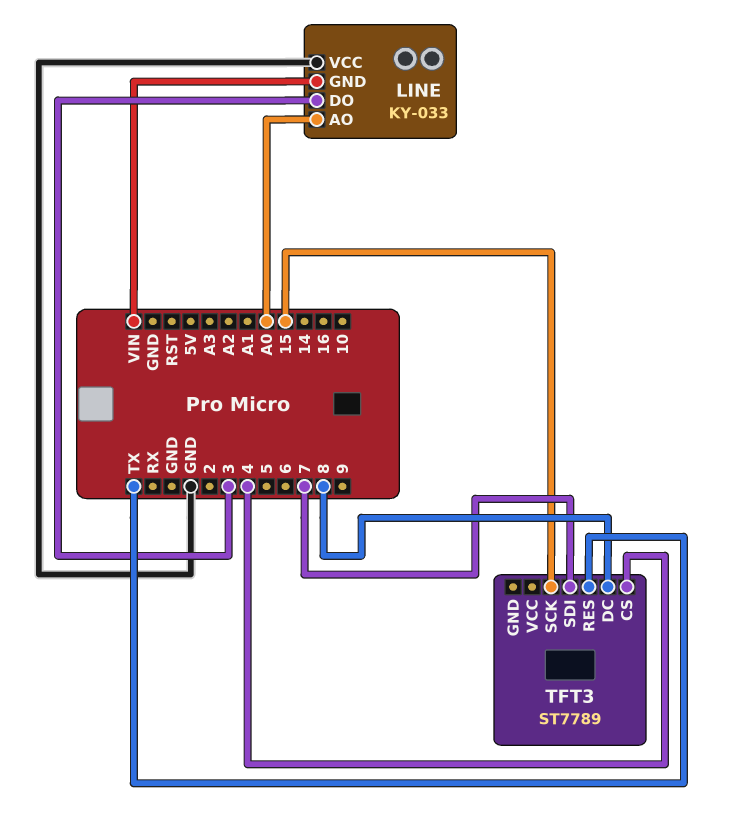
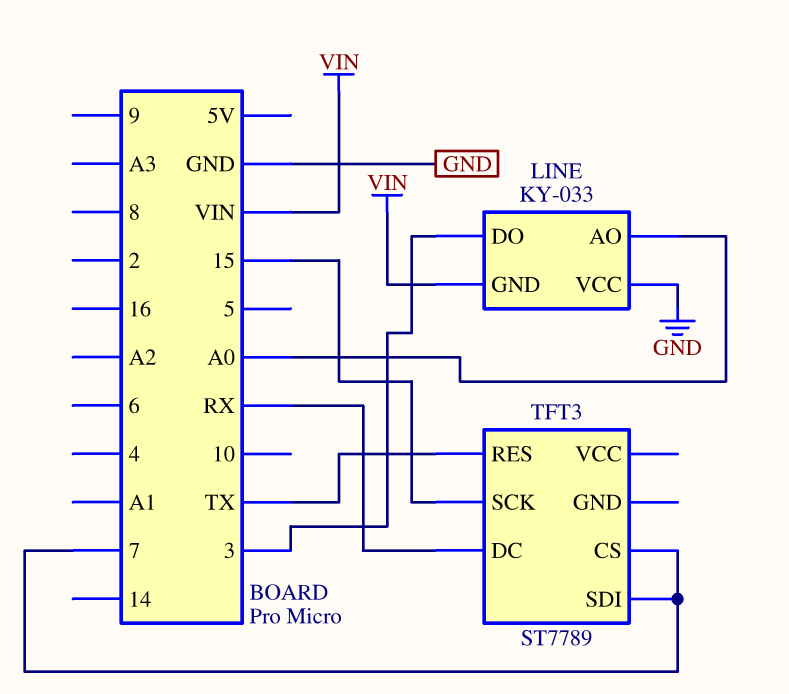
TFT3 pin CS: 4 -> 7
TFT3 pin DC: 8 -> RX

